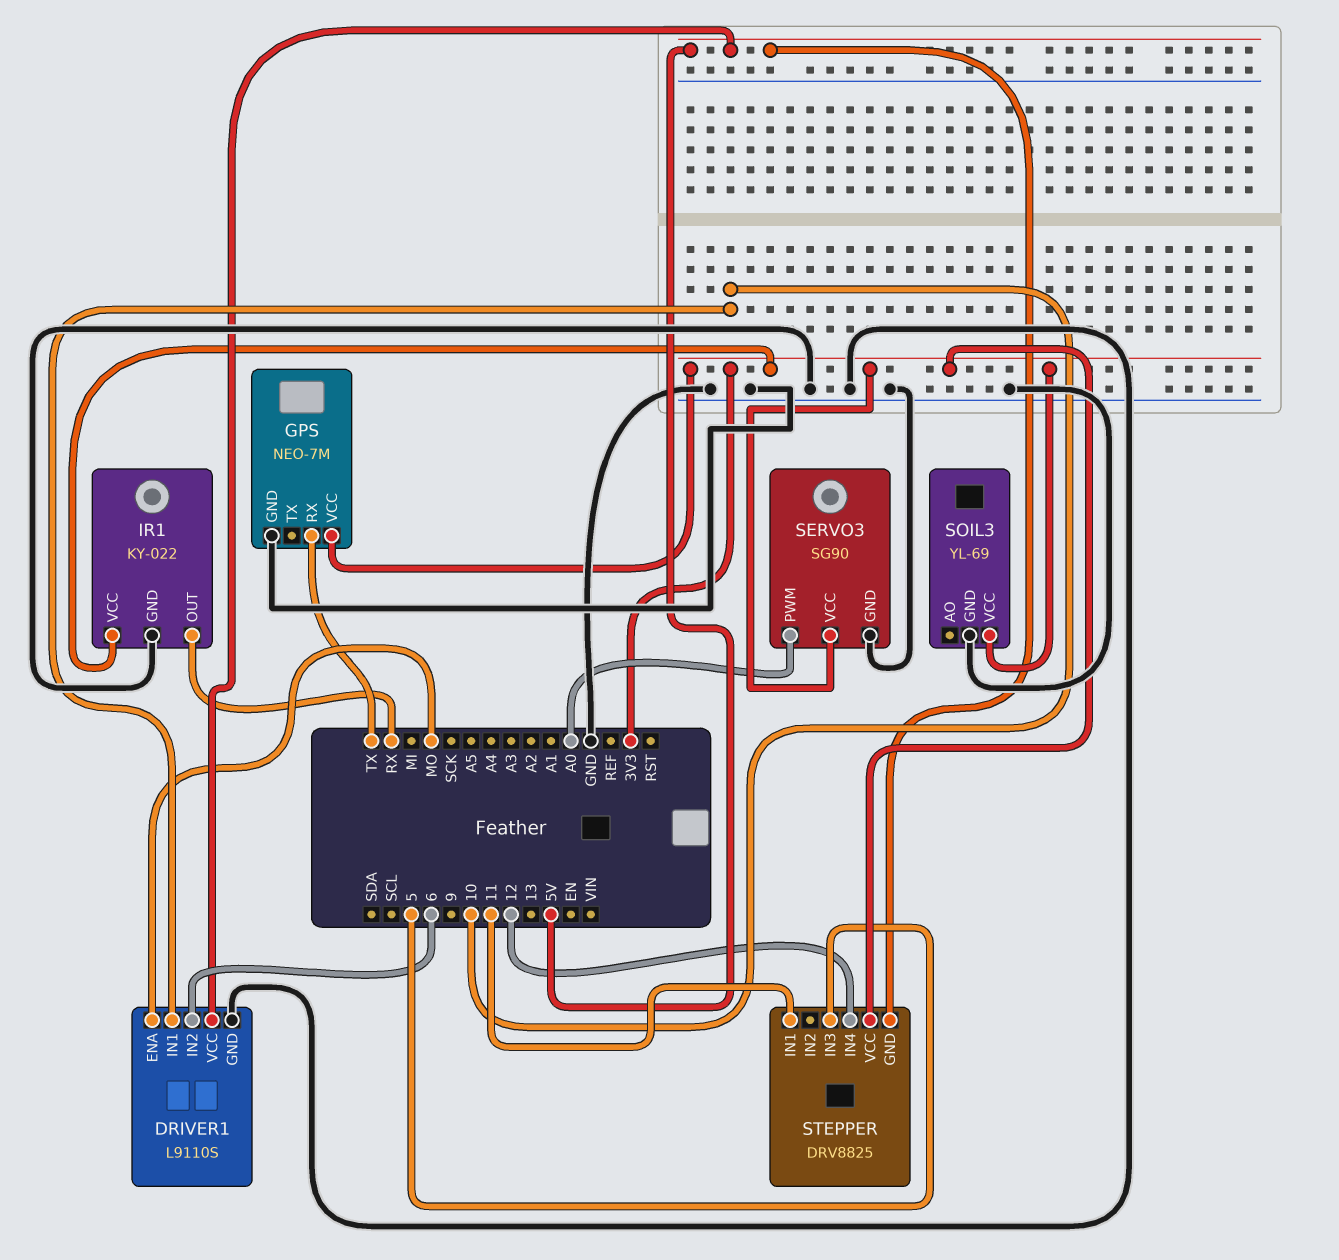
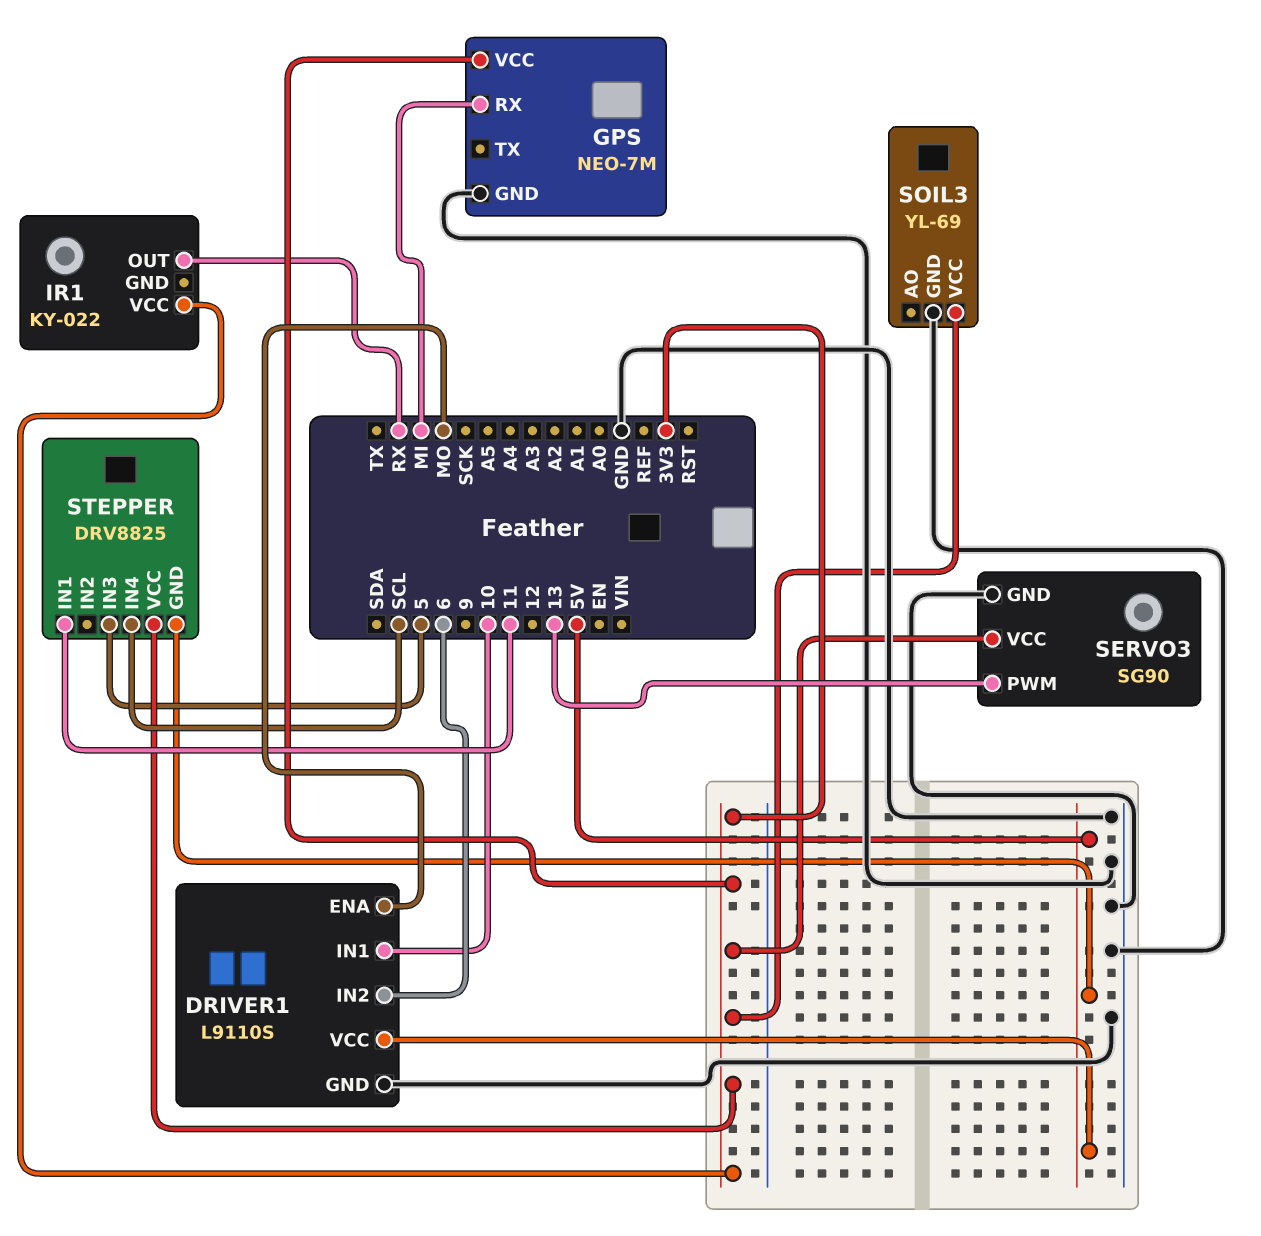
GPS pin RX: TX -> MI
IR1 pin GND: GND -> none
SERVO3 pin PWM: A0 -> 13
STEPPER pin IN4: 12 -> SCL

